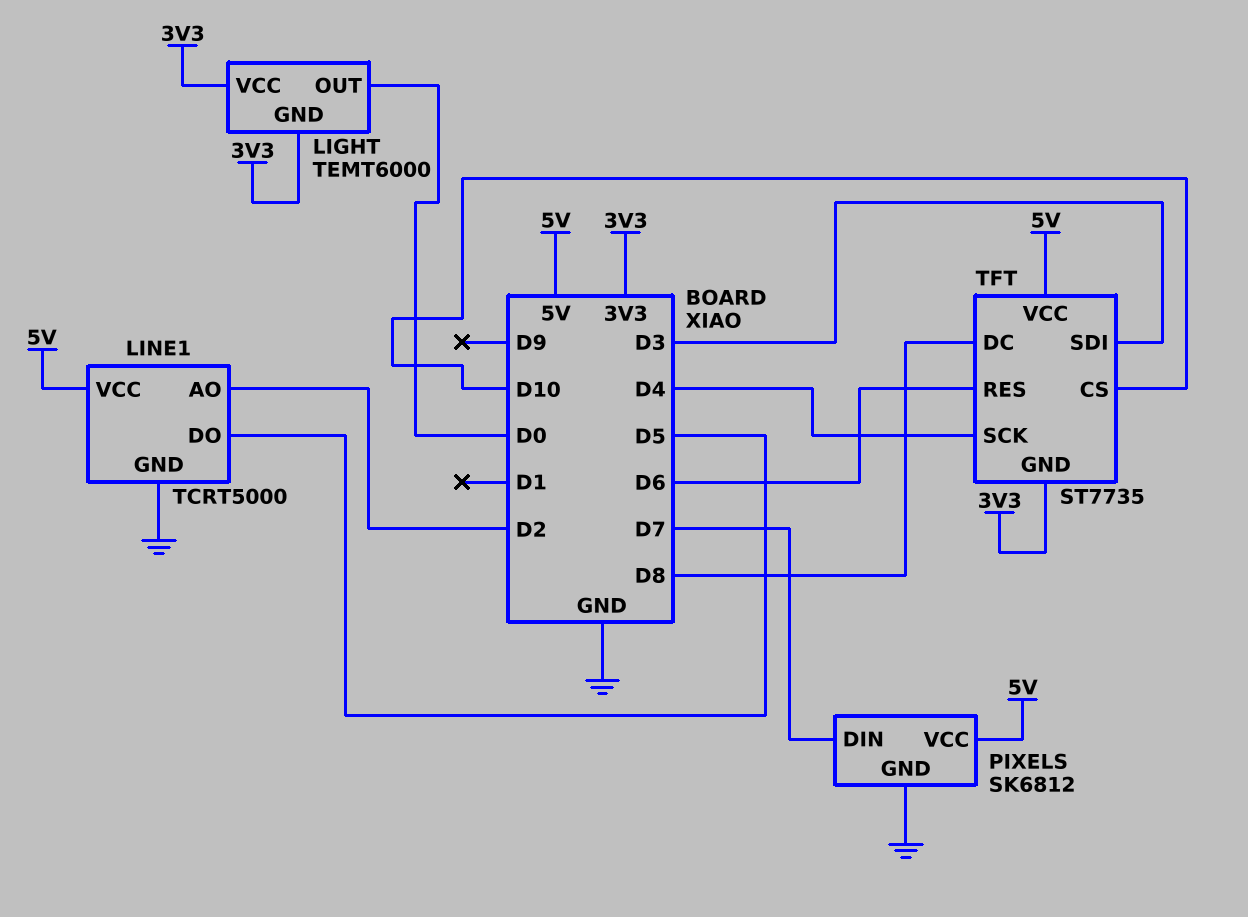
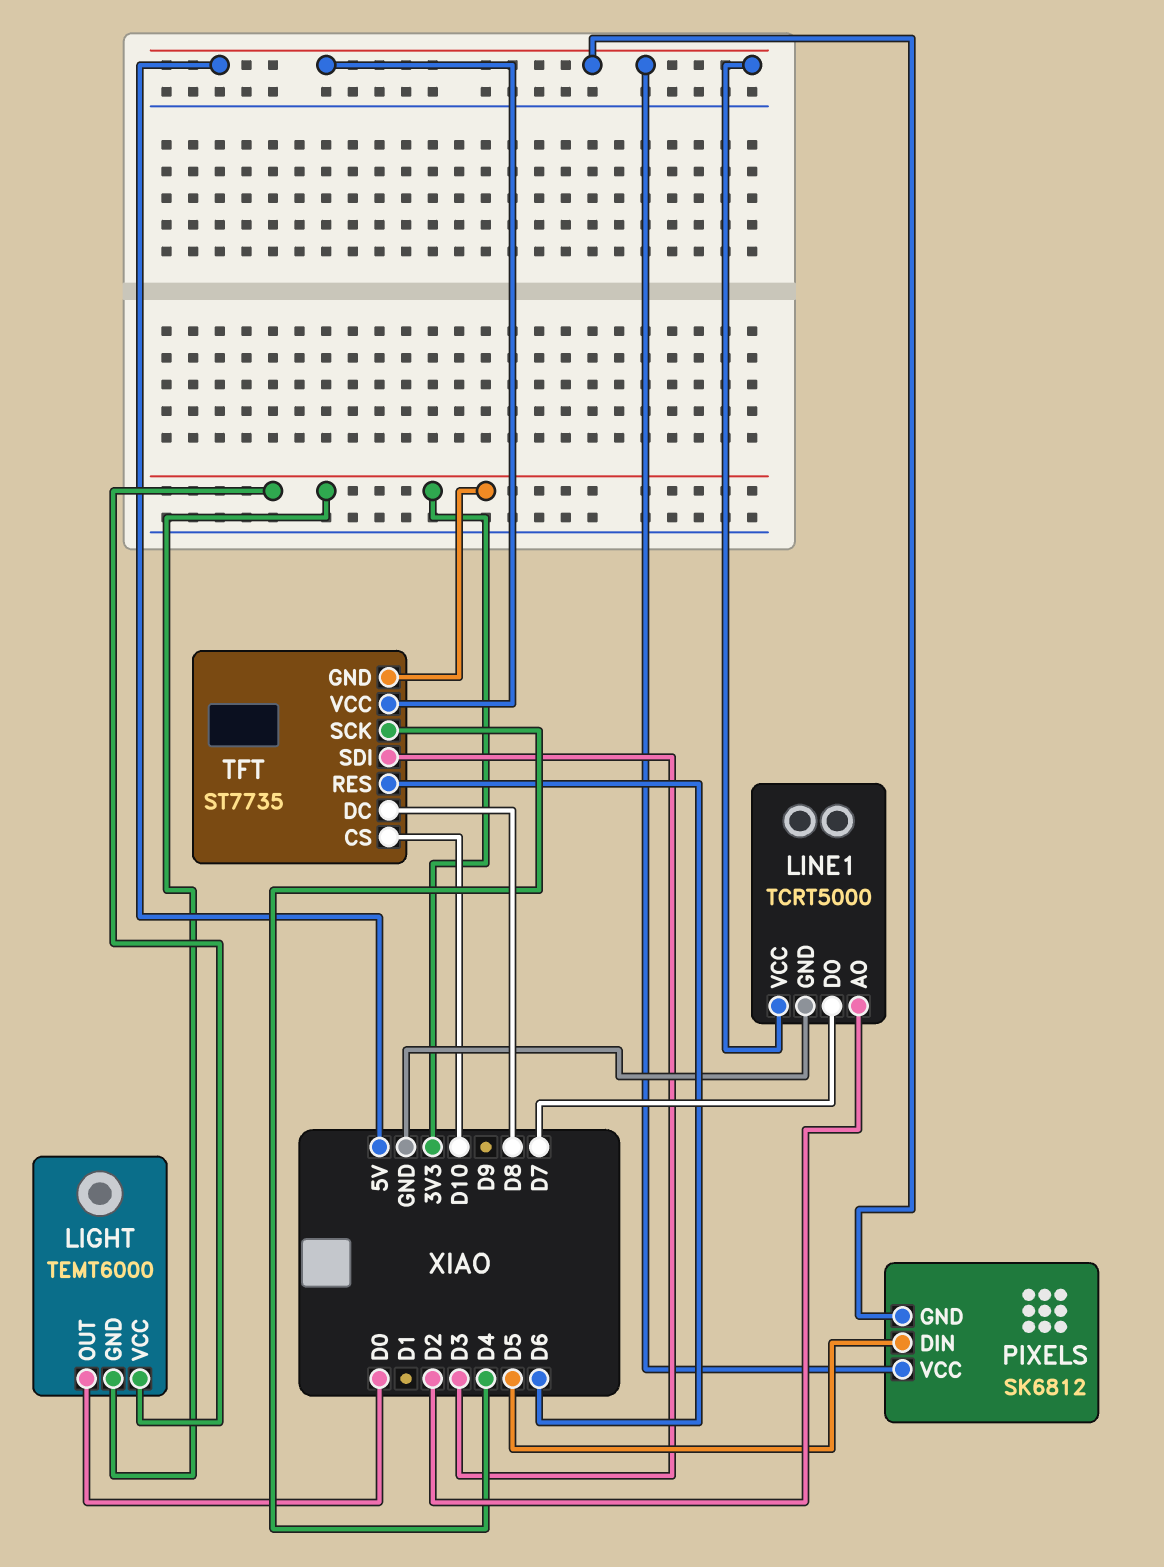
LINE1 pin DO: D5 -> D7
PIXELS pin DIN: D7 -> D5
PIXELS pin GND: GND -> 5V

